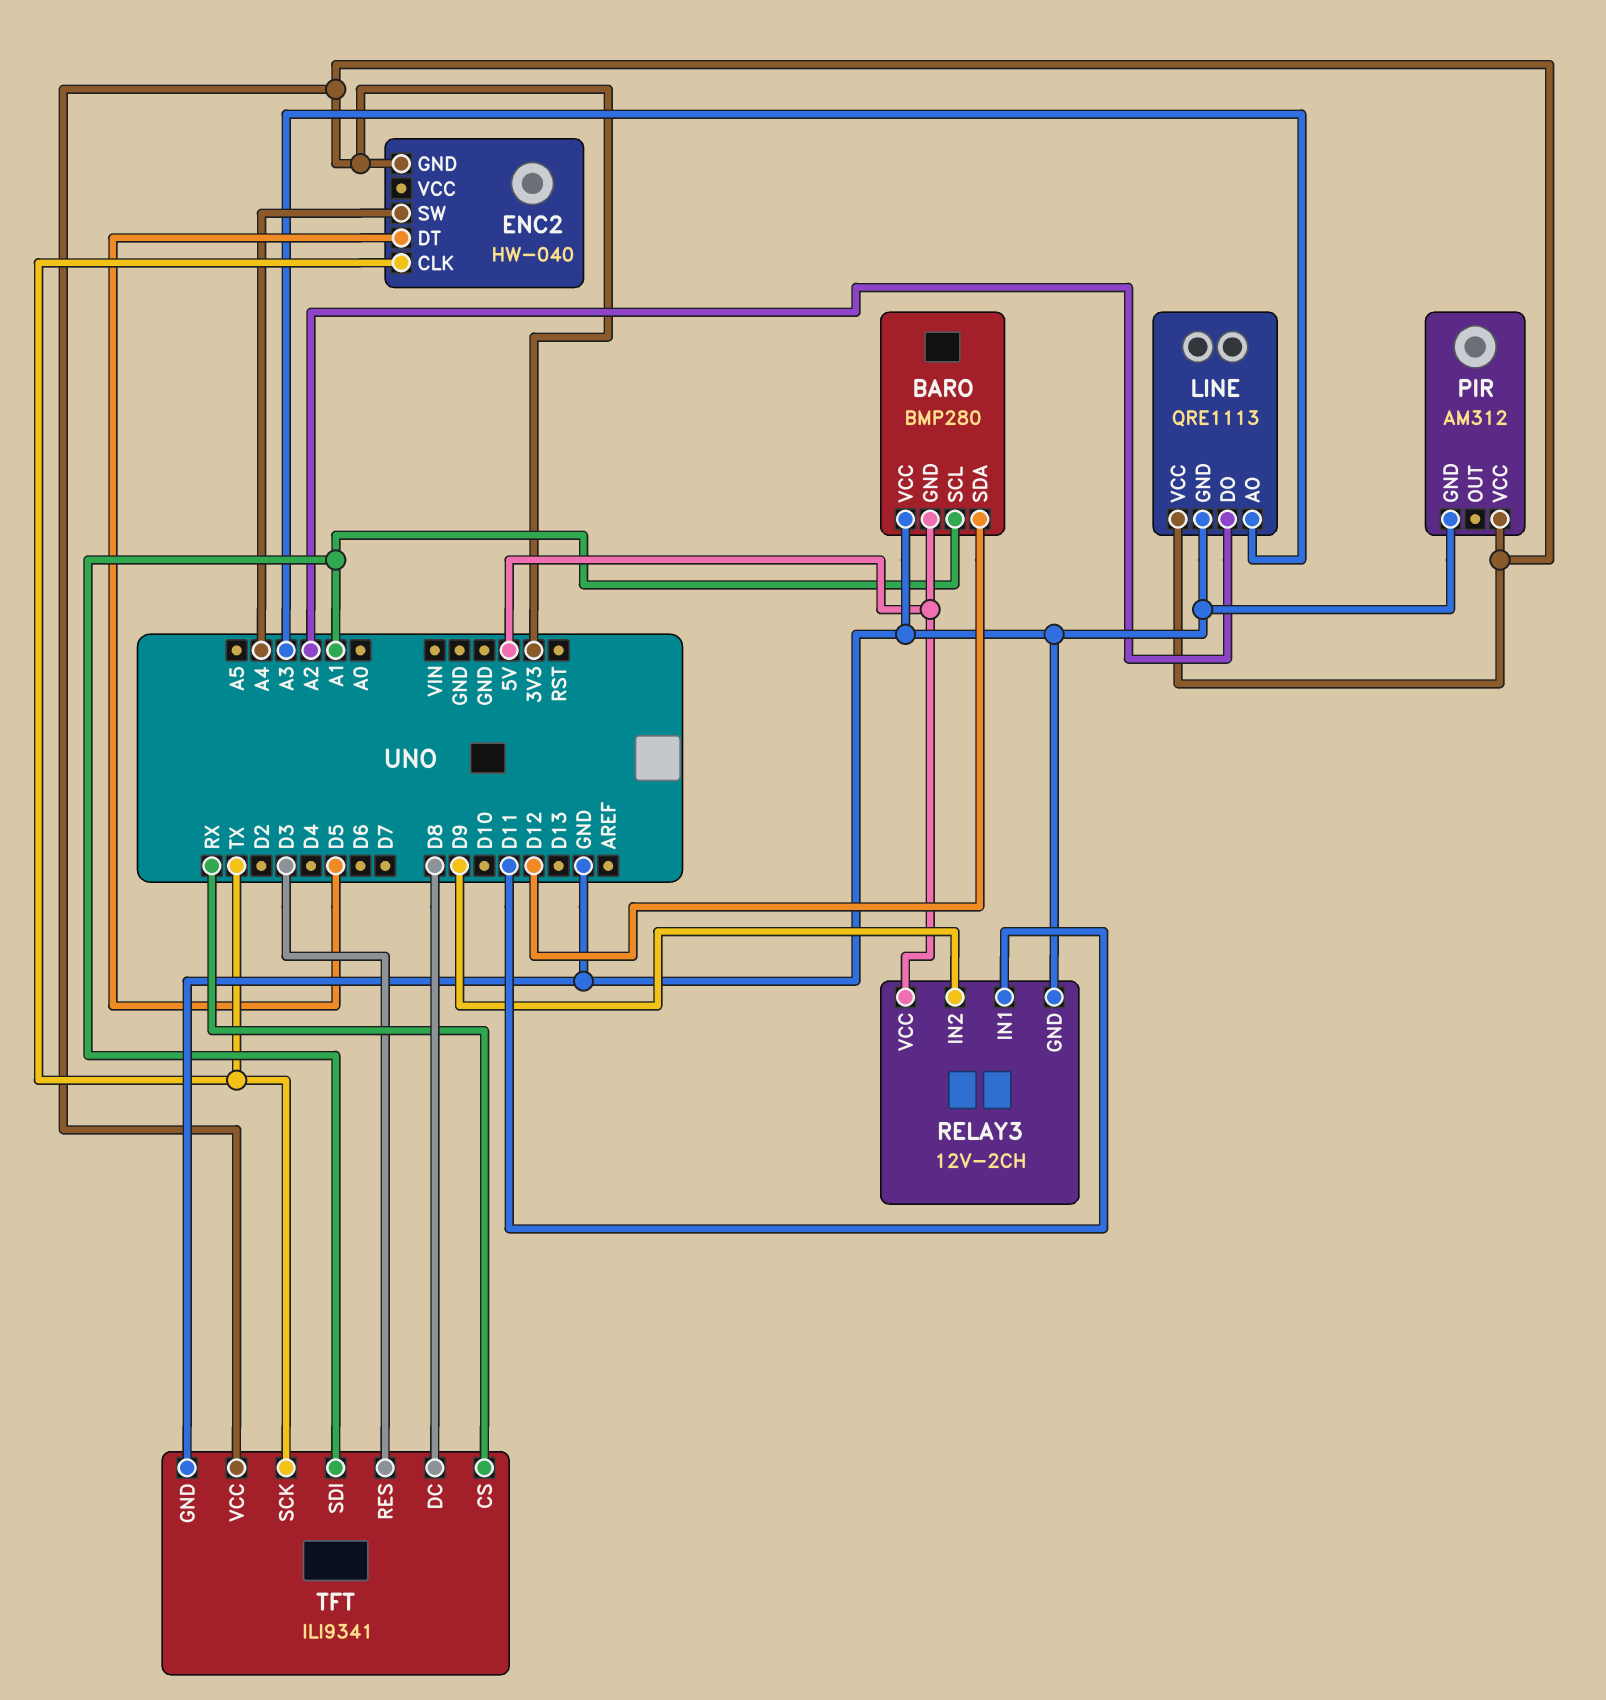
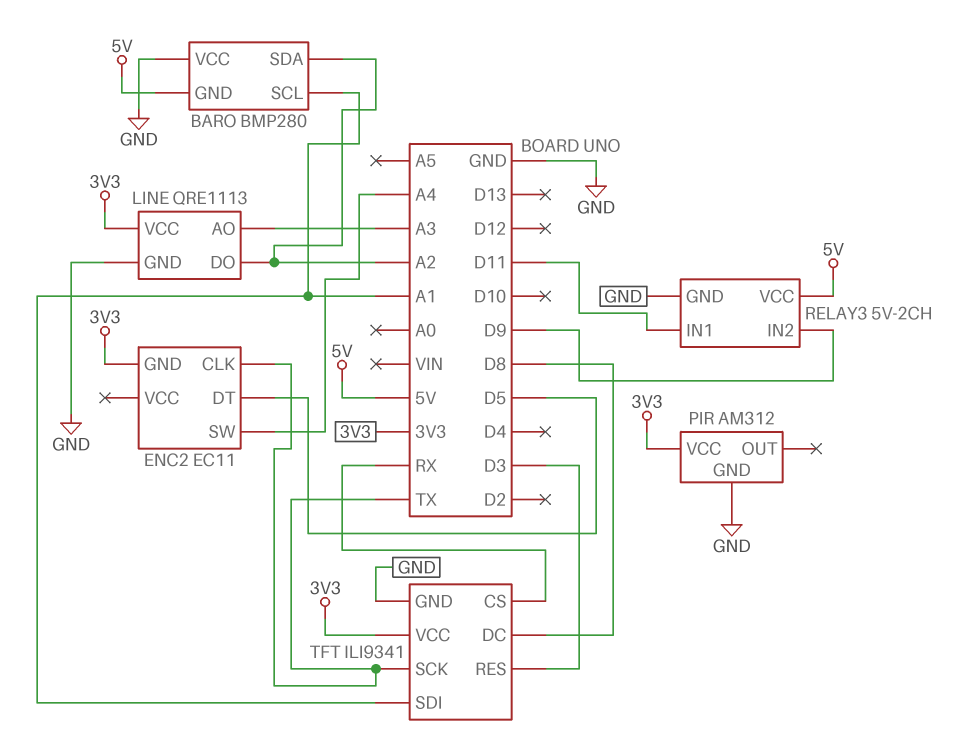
BARO pin SDA: D12 -> A2
ENC2: HW-040 -> EC11
RELAY3: 12V-2CH -> 5V-2CH

